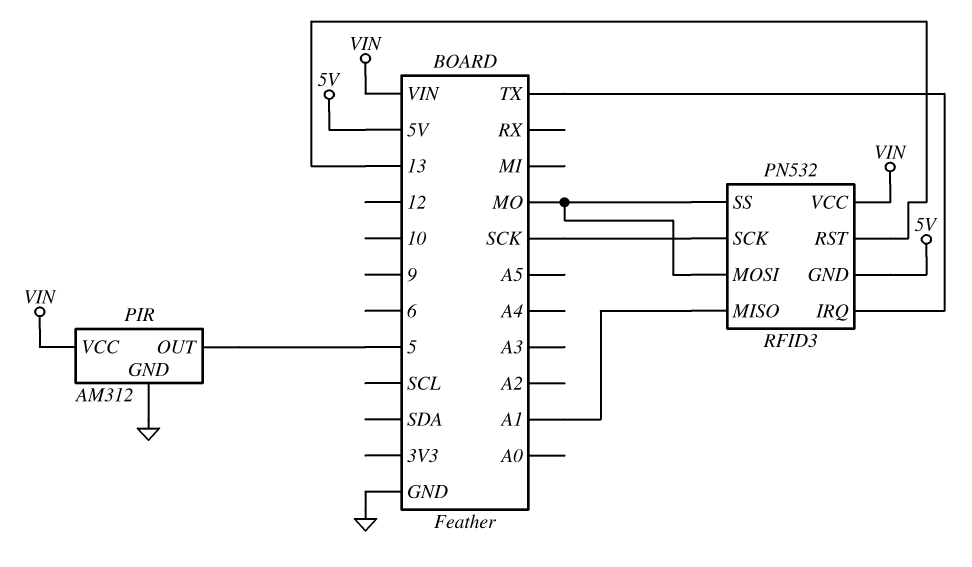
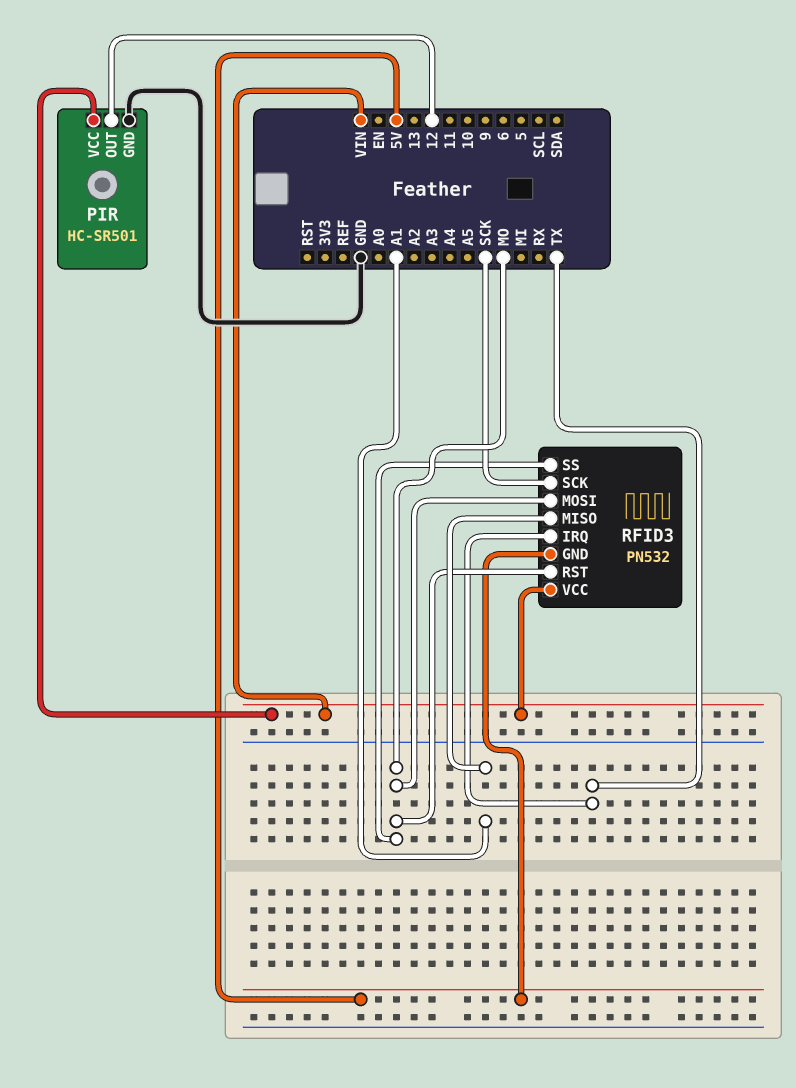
PIR: AM312 -> HC-SR501
PIR pin OUT: 5 -> 12
RFID3 pin RST: 13 -> MO

